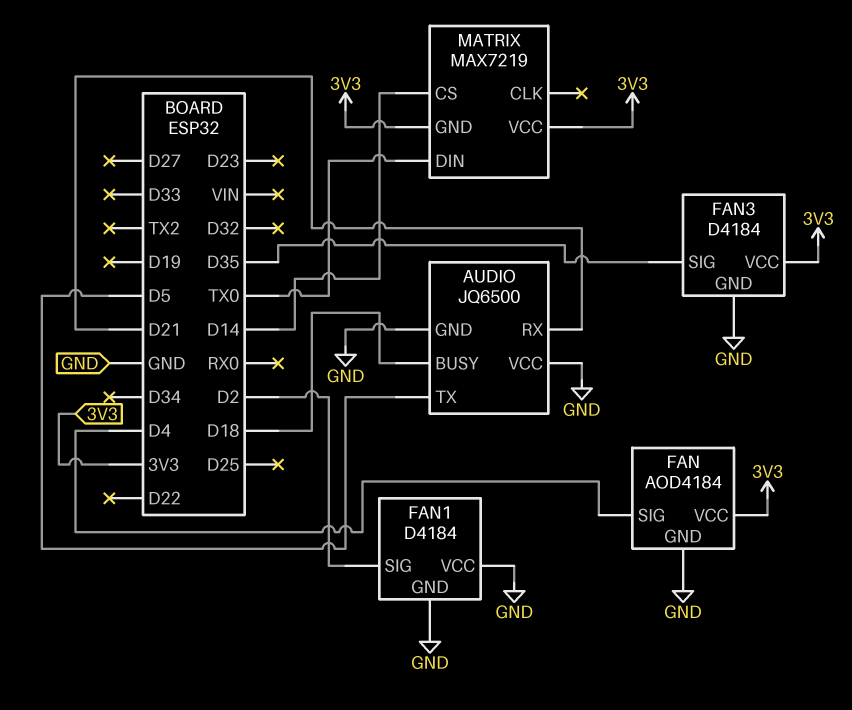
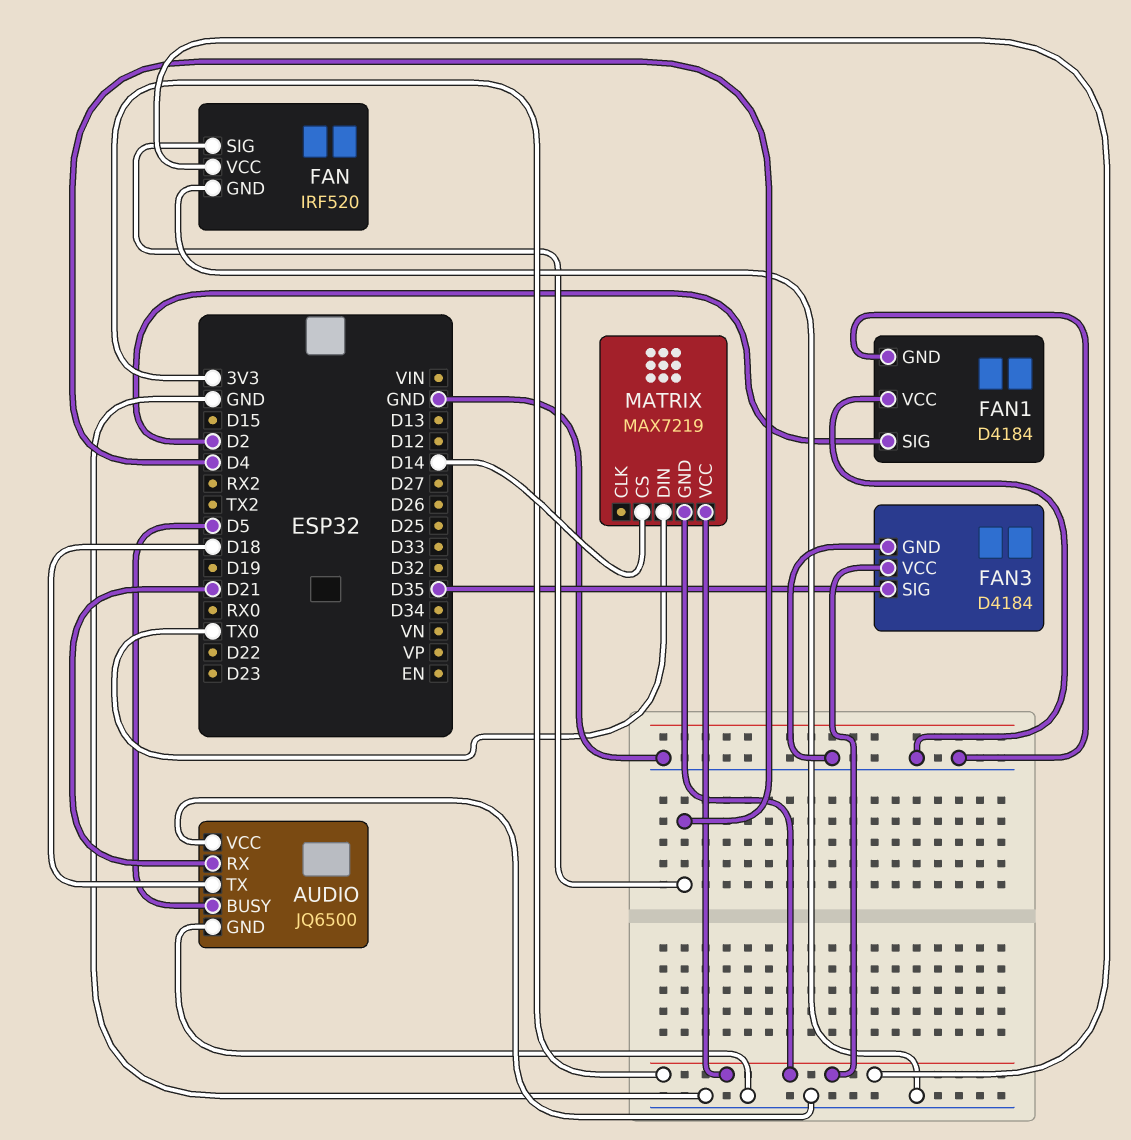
AUDIO pin BUSY: D18 -> D5
AUDIO pin TX: D5 -> D18
FAN: AOD4184 -> IRF520

